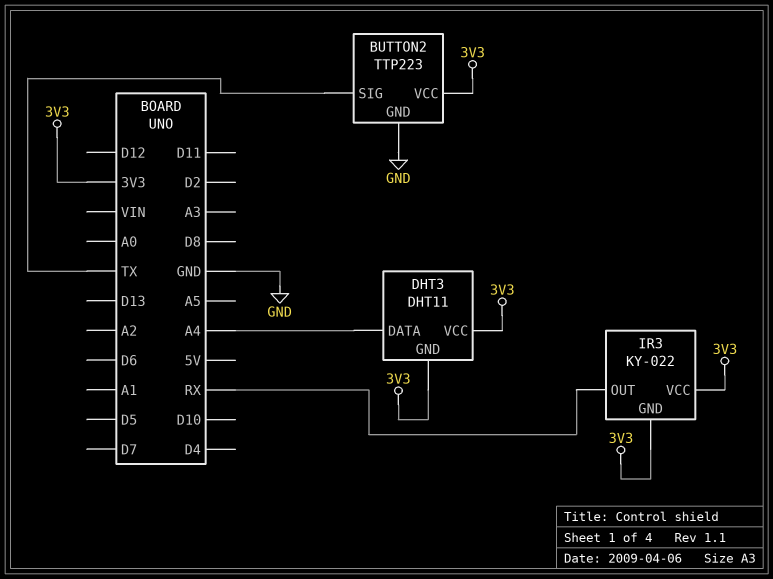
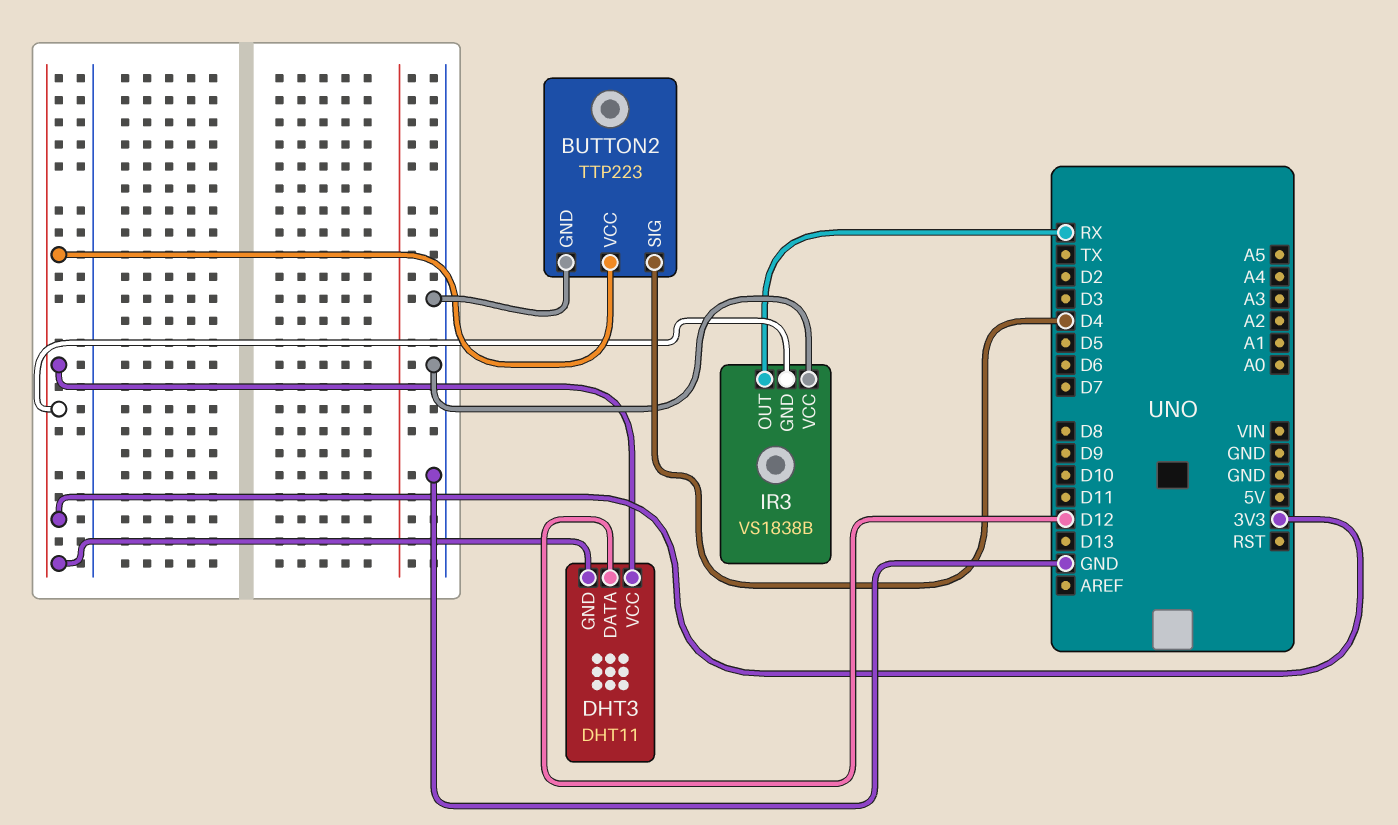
BUTTON2 pin SIG: TX -> D4
DHT3 pin DATA: A4 -> D12
IR3: KY-022 -> VS1838B
IR3 pin VCC: 3V3 -> GND

